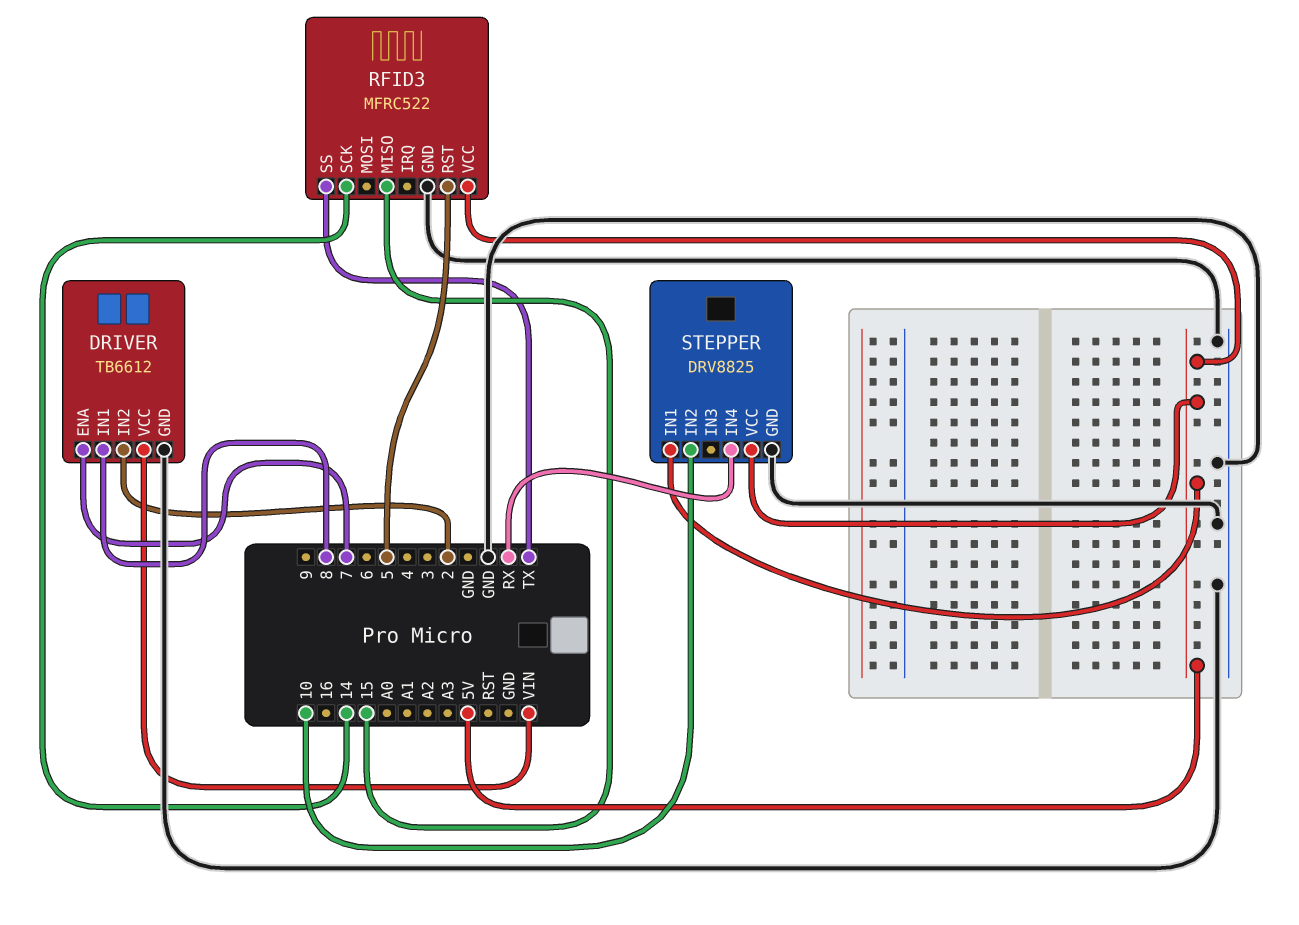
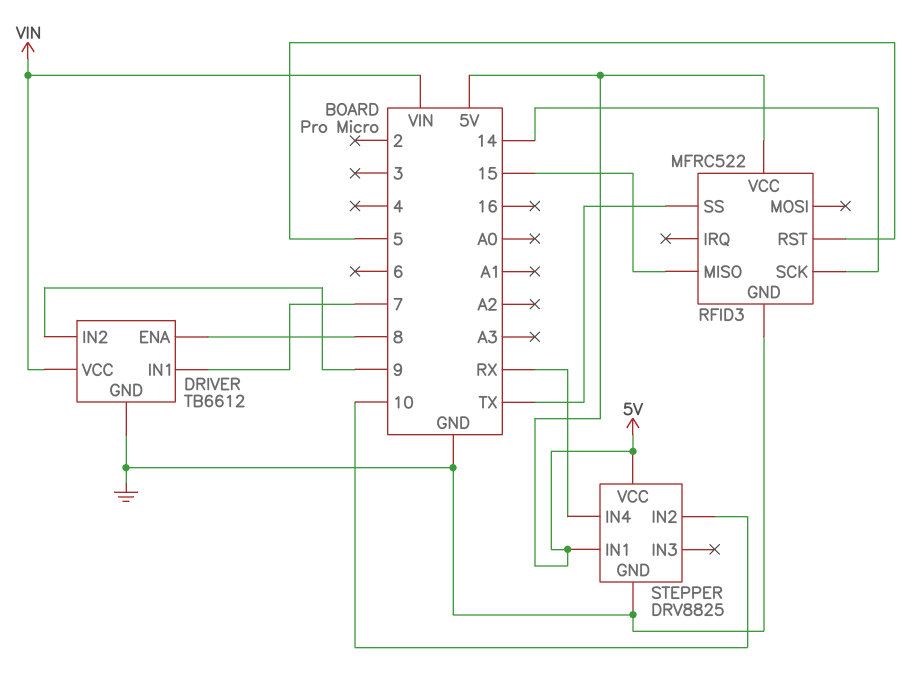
DRIVER pin ENA: 7 -> 8
DRIVER pin IN1: 8 -> 7
DRIVER pin IN2: 2 -> 9

